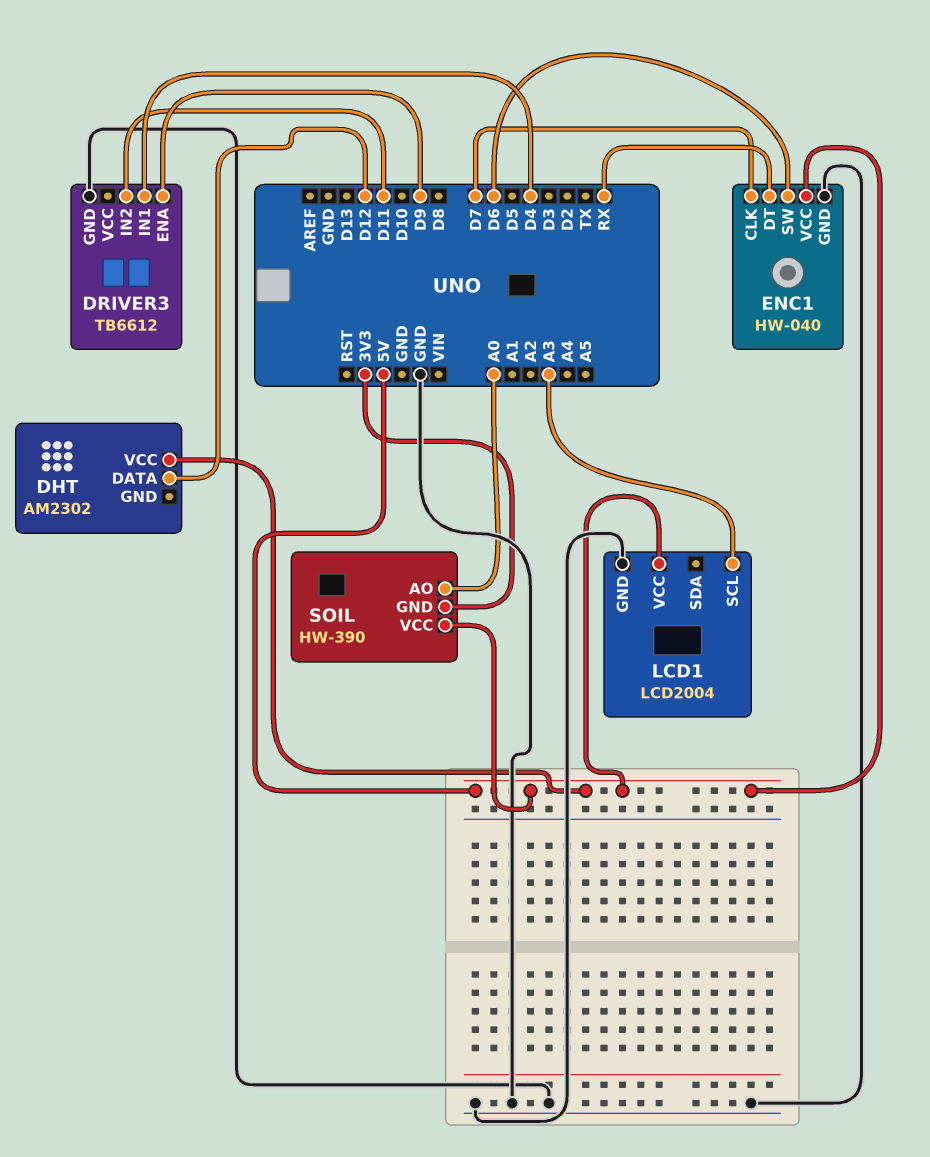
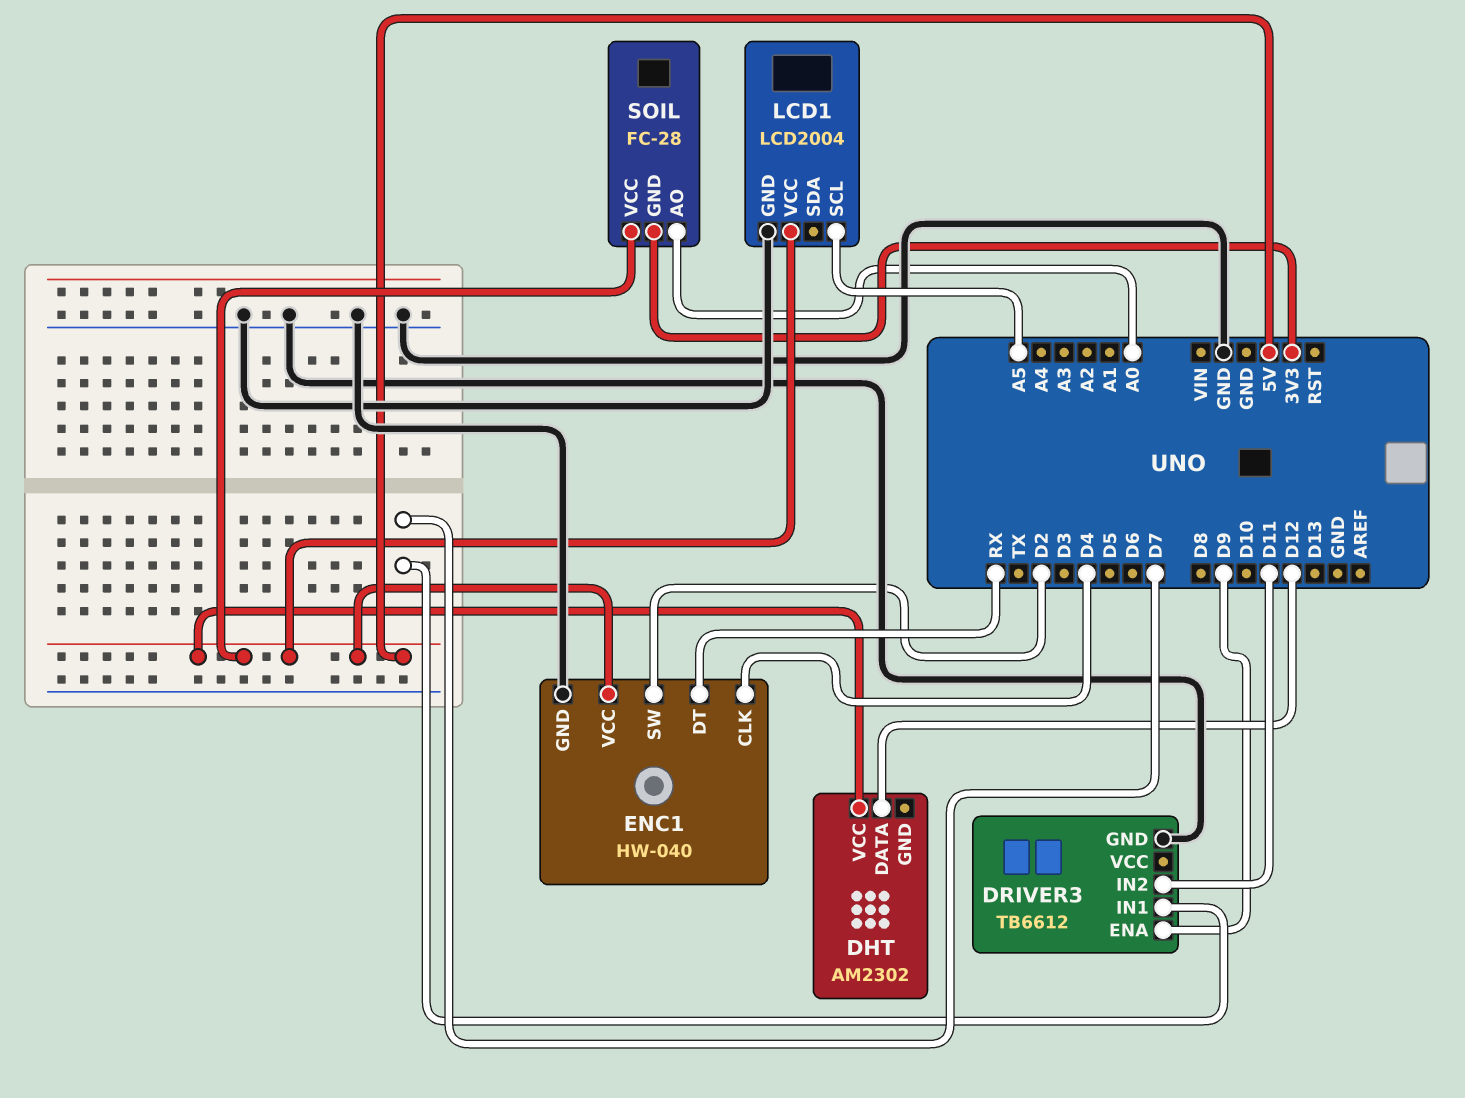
DRIVER3 pin IN1: D4 -> D7
ENC1 pin CLK: D7 -> D4
ENC1 pin SW: D6 -> D2
LCD1 pin SCL: A3 -> A5
SOIL: HW-390 -> FC-28

